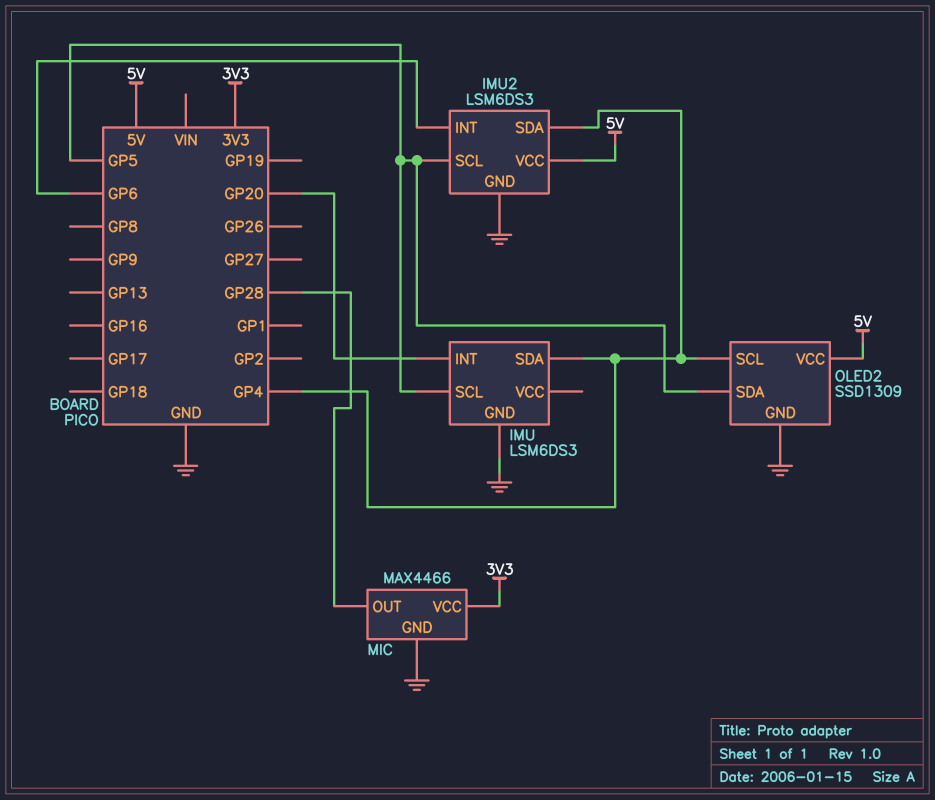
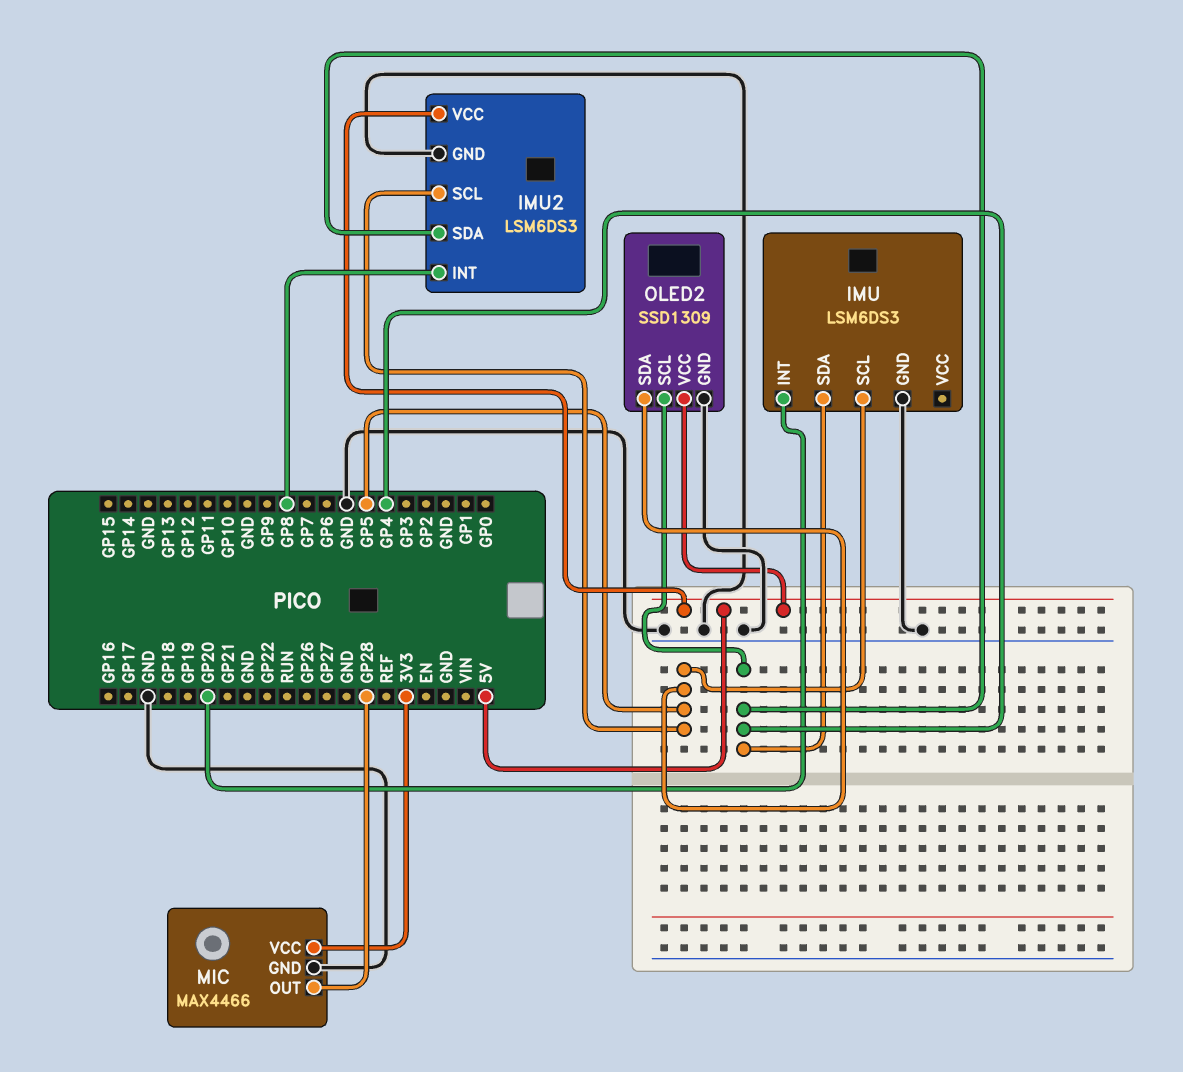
IMU2 pin INT: GP6 -> GP8

